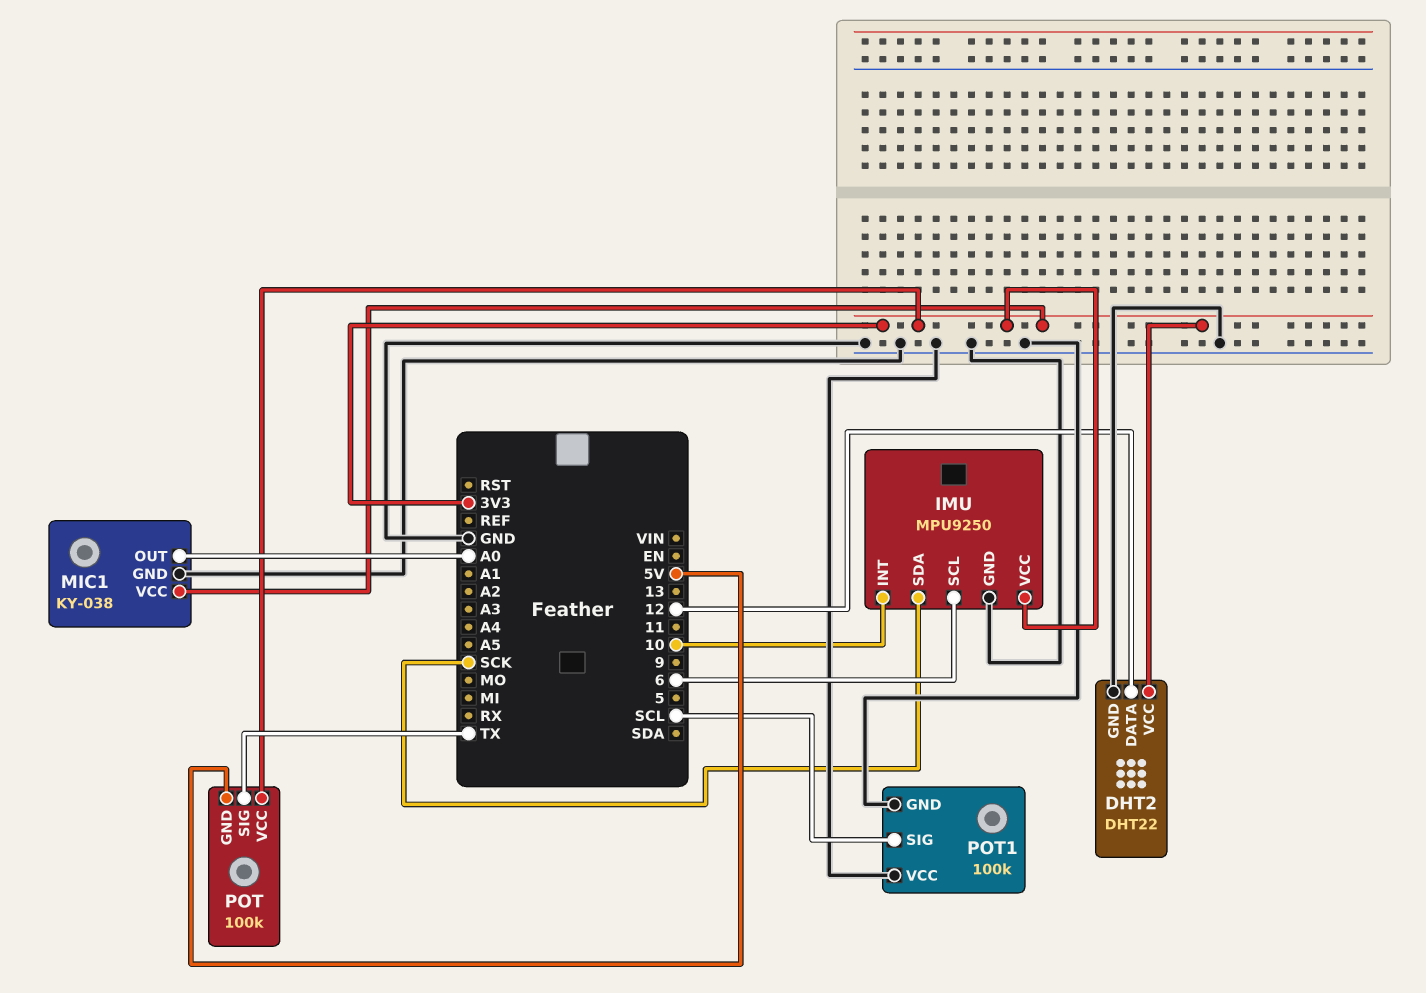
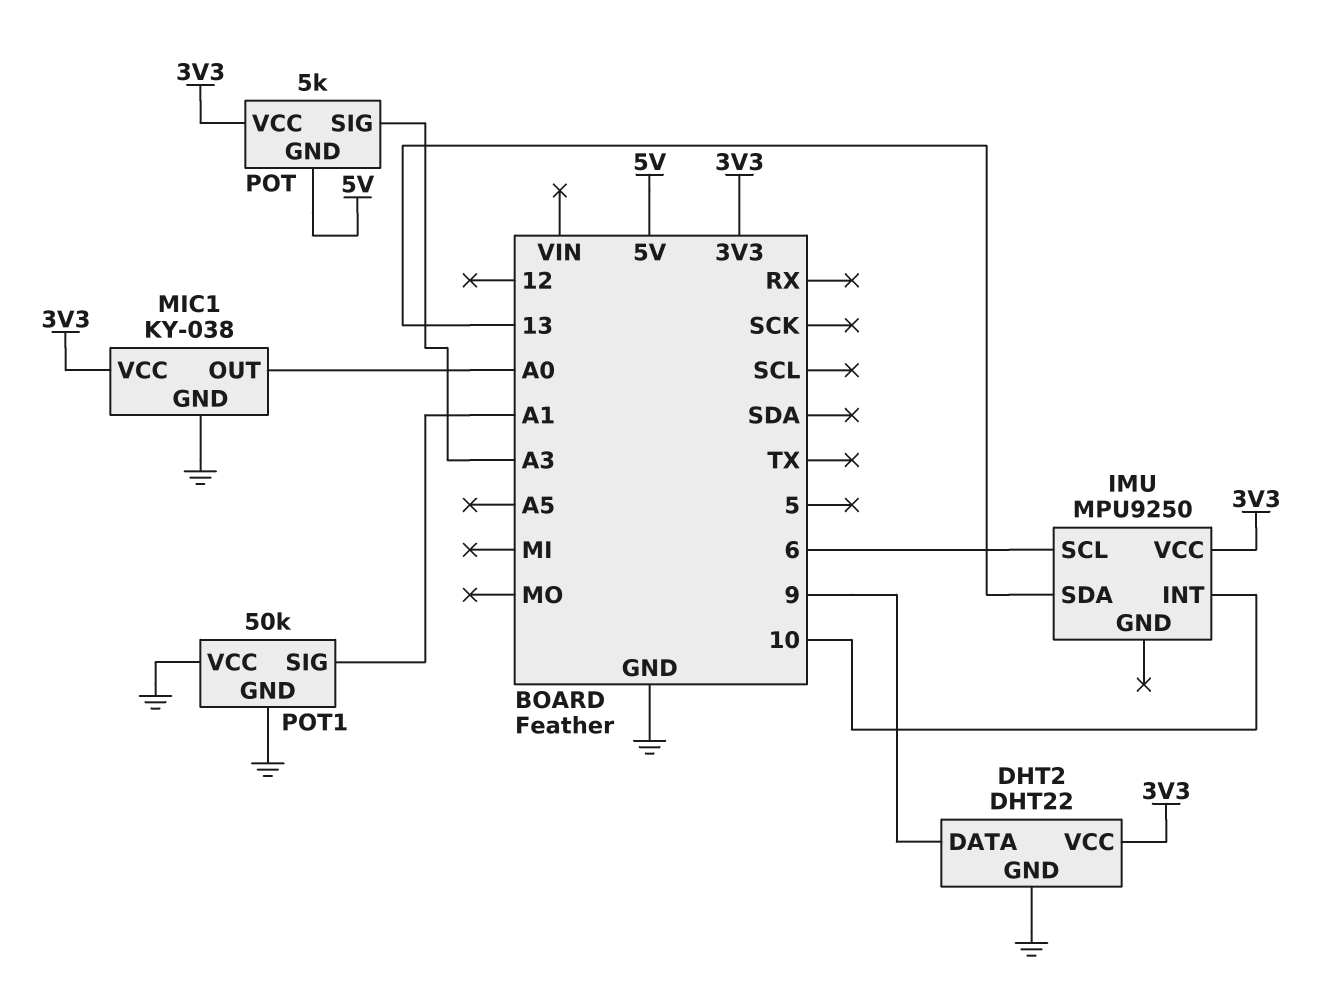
DHT2 pin DATA: 12 -> 9
IMU pin GND: GND -> none
IMU pin SDA: SCK -> 13
POT: 100k -> 5k
POT pin SIG: TX -> A3
POT1: 100k -> 50k
POT1 pin SIG: SCL -> A1

